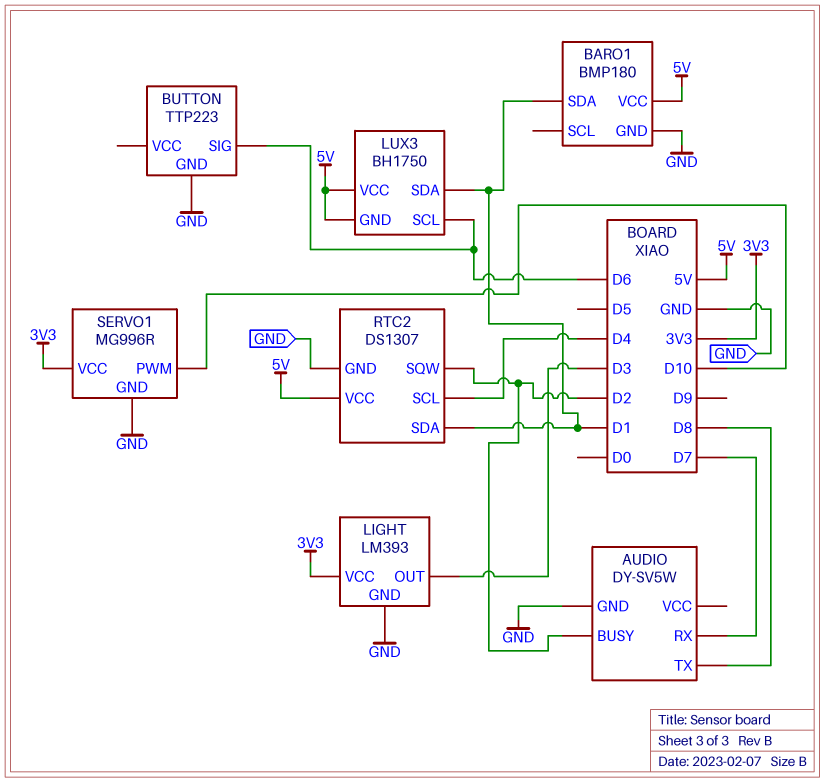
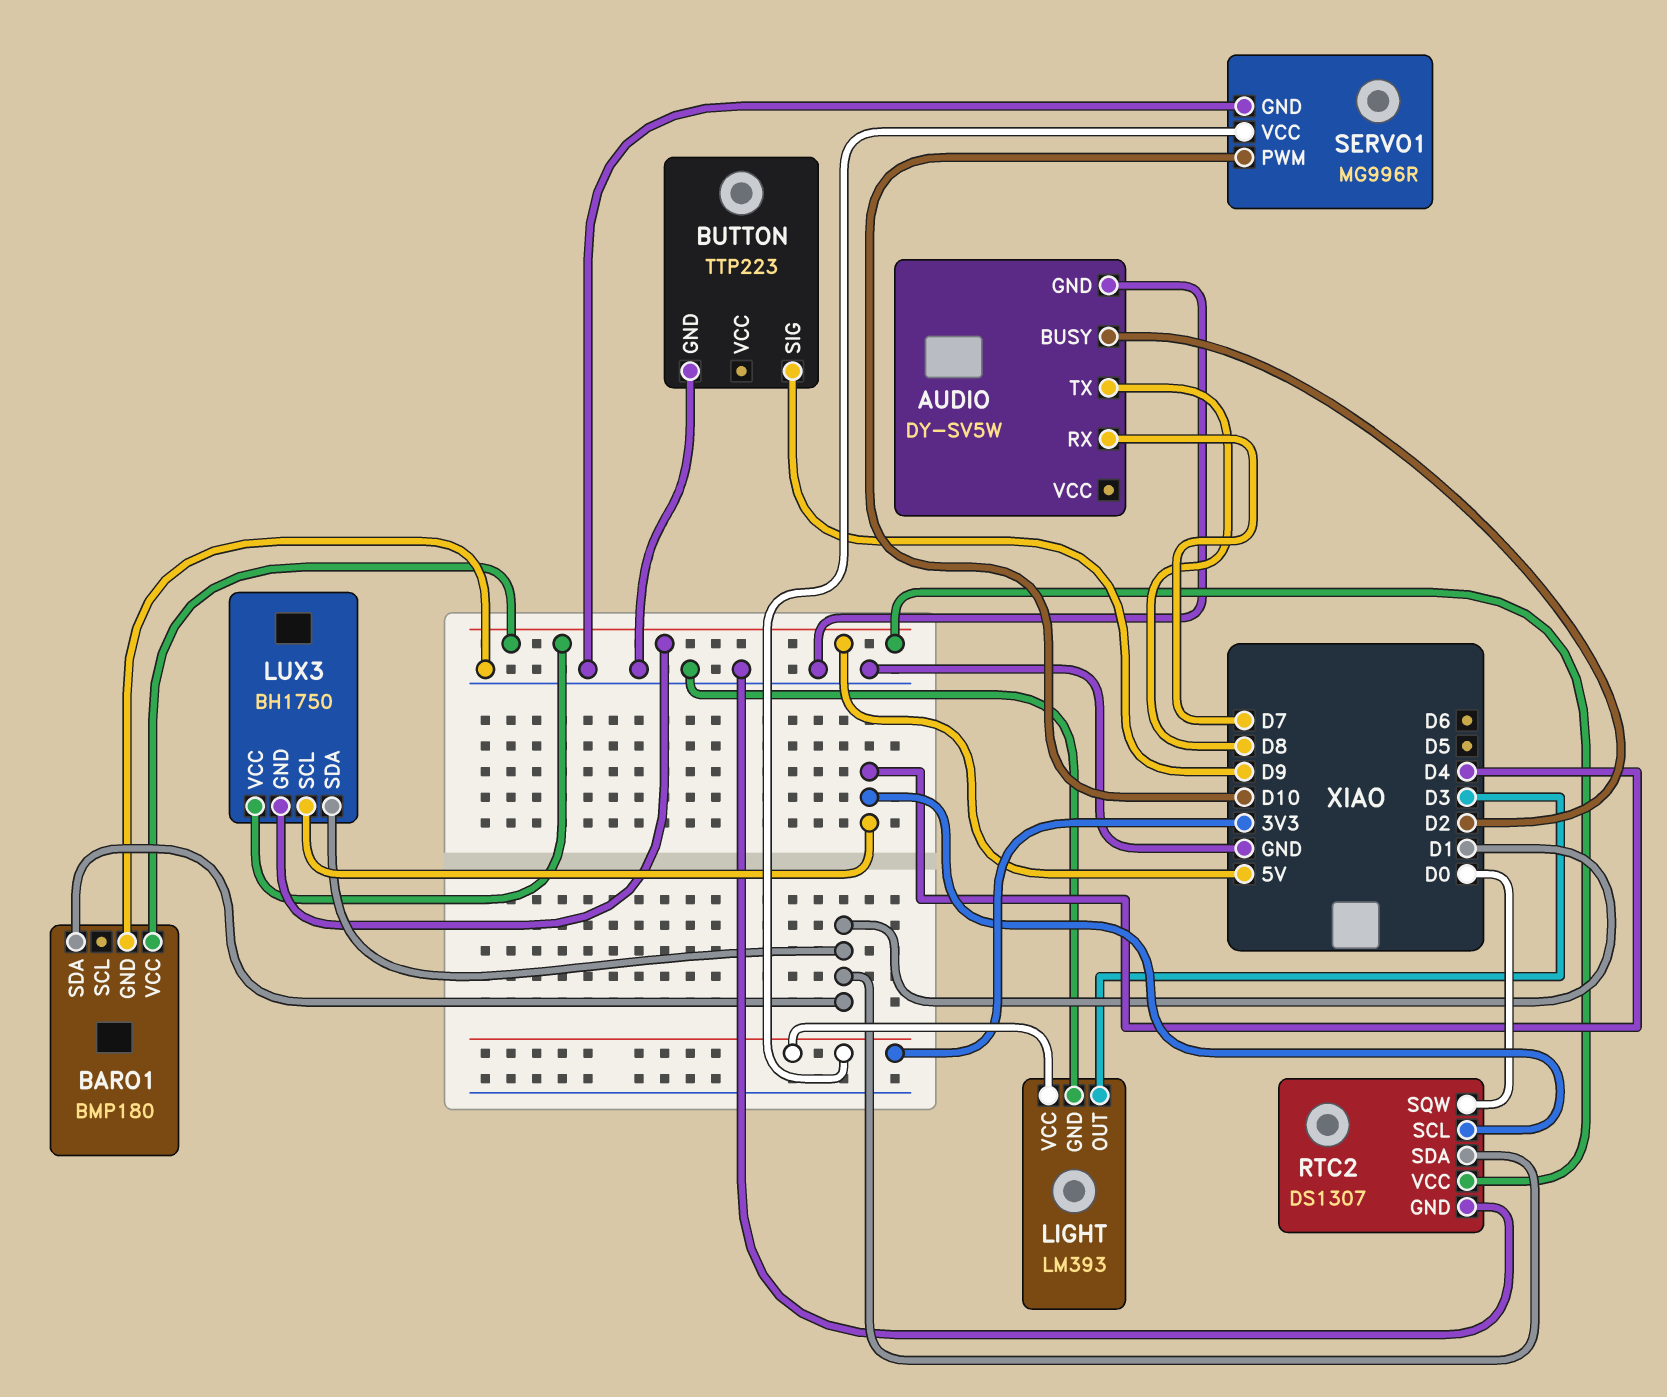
BUTTON pin SIG: D6 -> D9
LUX3 pin SCL: D6 -> D4
RTC2 pin SQW: D2 -> D0

